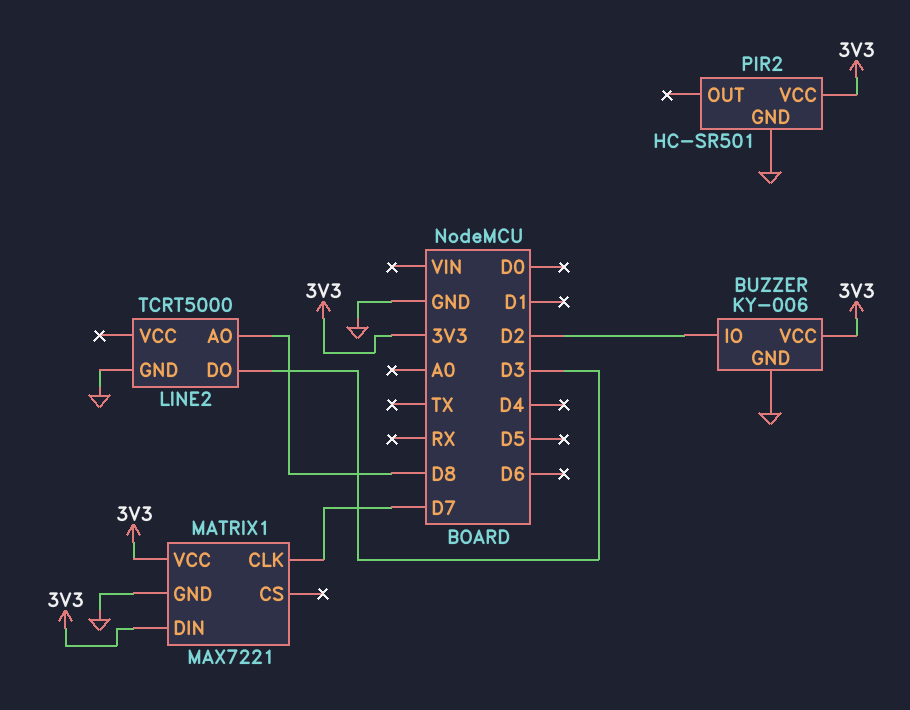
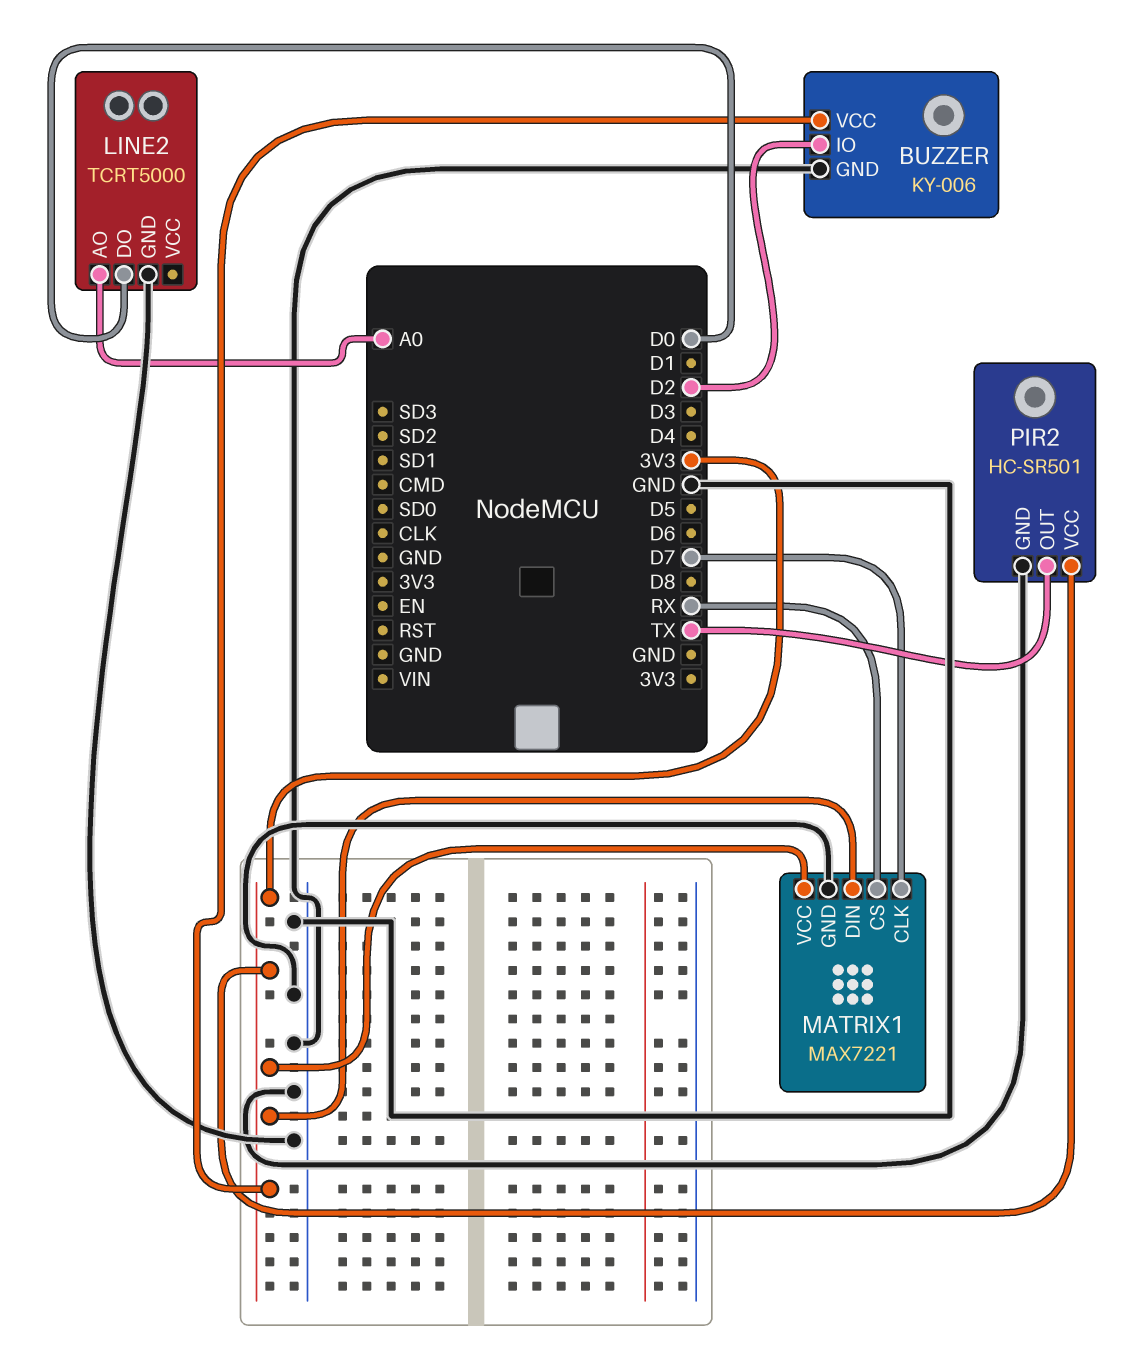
LINE2 pin AO: D8 -> A0
LINE2 pin DO: D3 -> D0
MATRIX1 pin CS: none -> RX
PIR2 pin OUT: none -> TX

